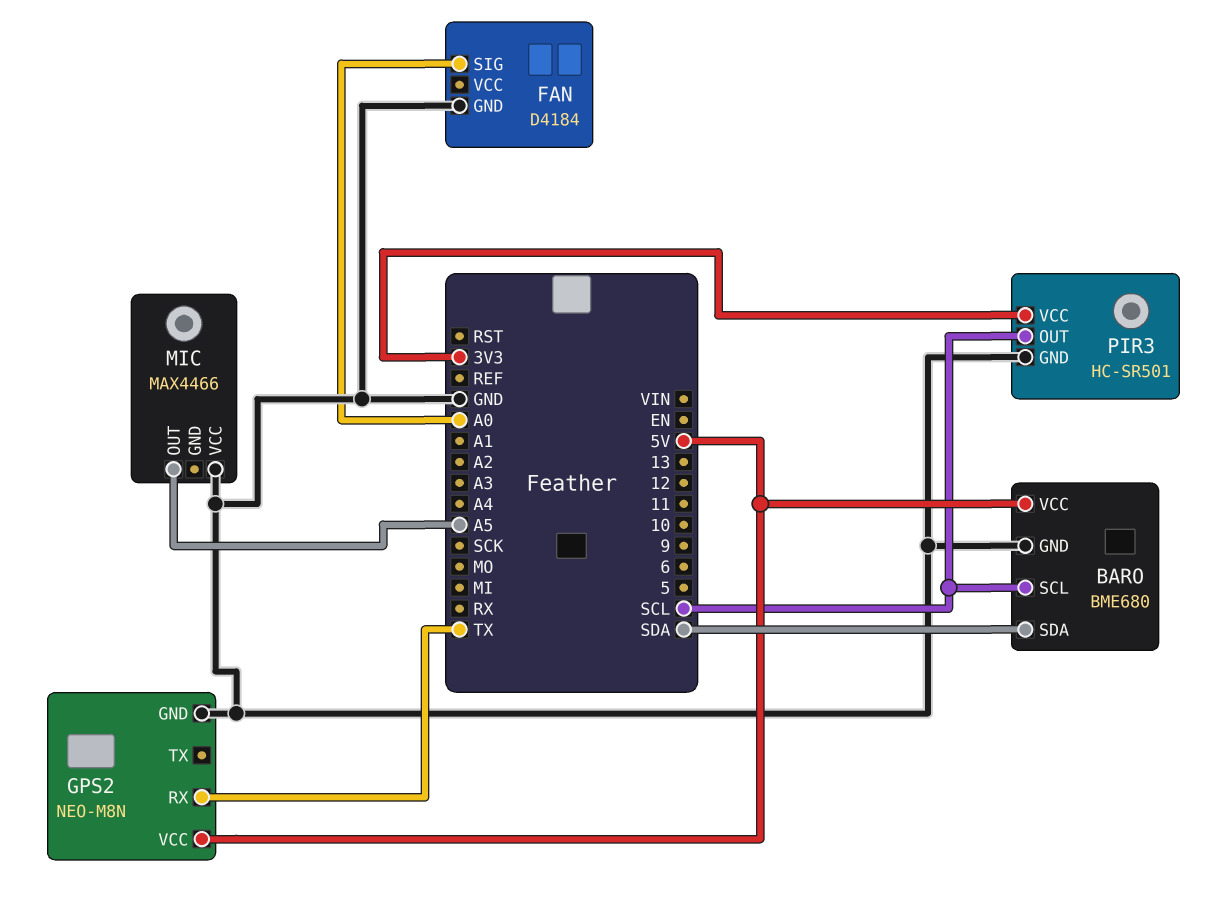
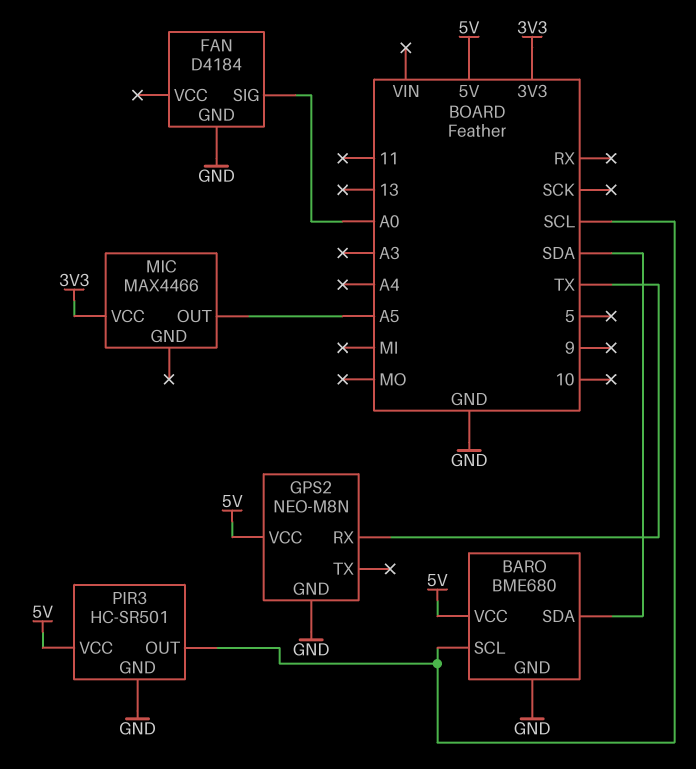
MIC pin VCC: GND -> 3V3
PIR3 pin VCC: 3V3 -> 5V

